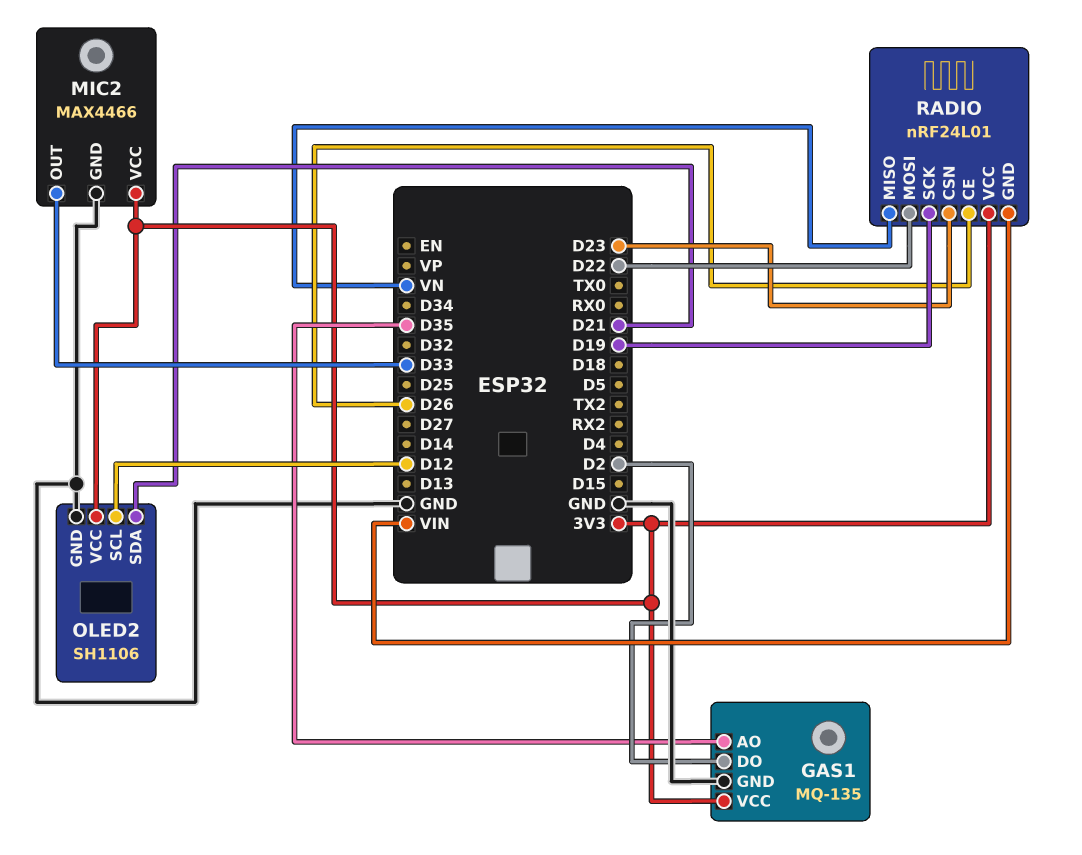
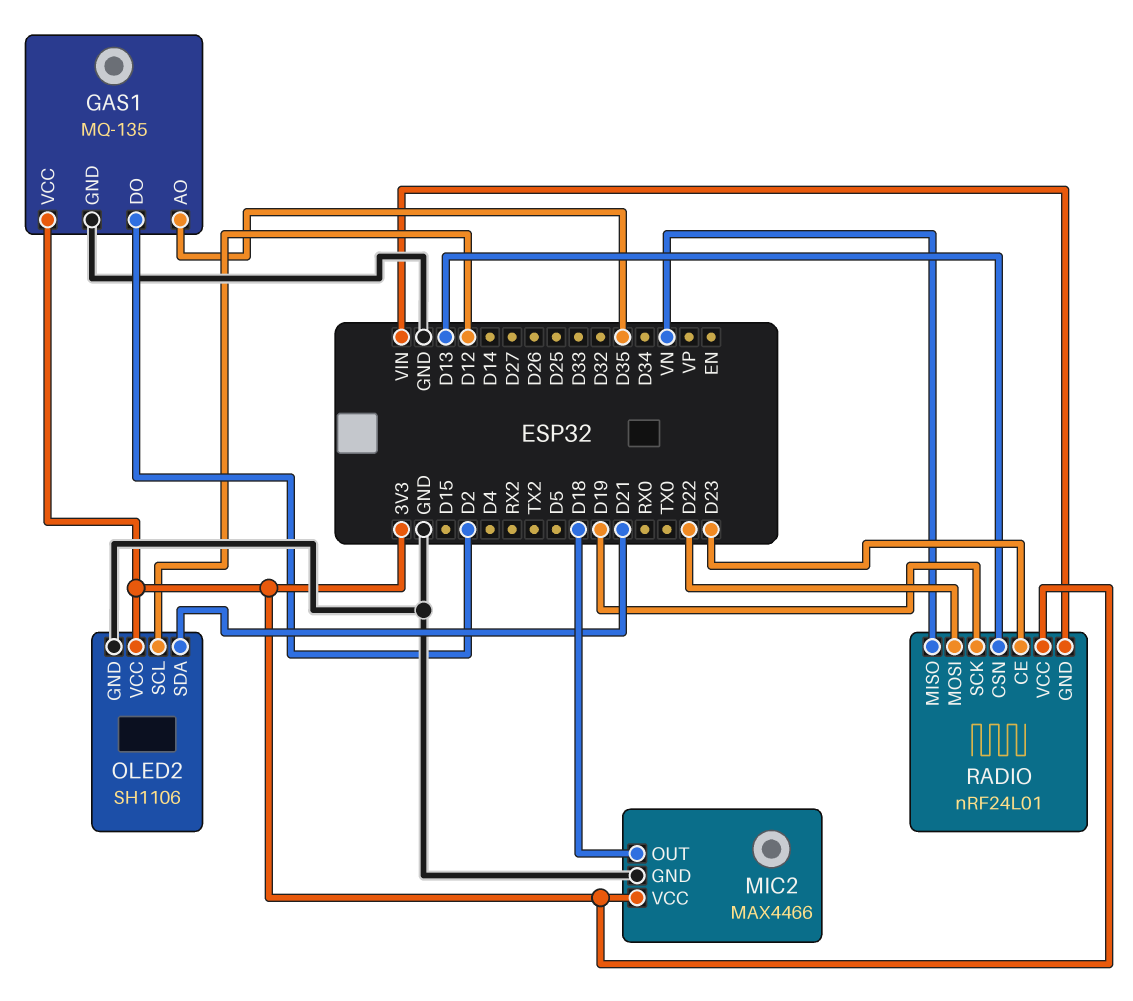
MIC2 pin OUT: D33 -> D18
RADIO pin CE: D26 -> D23
RADIO pin CSN: D23 -> D13

